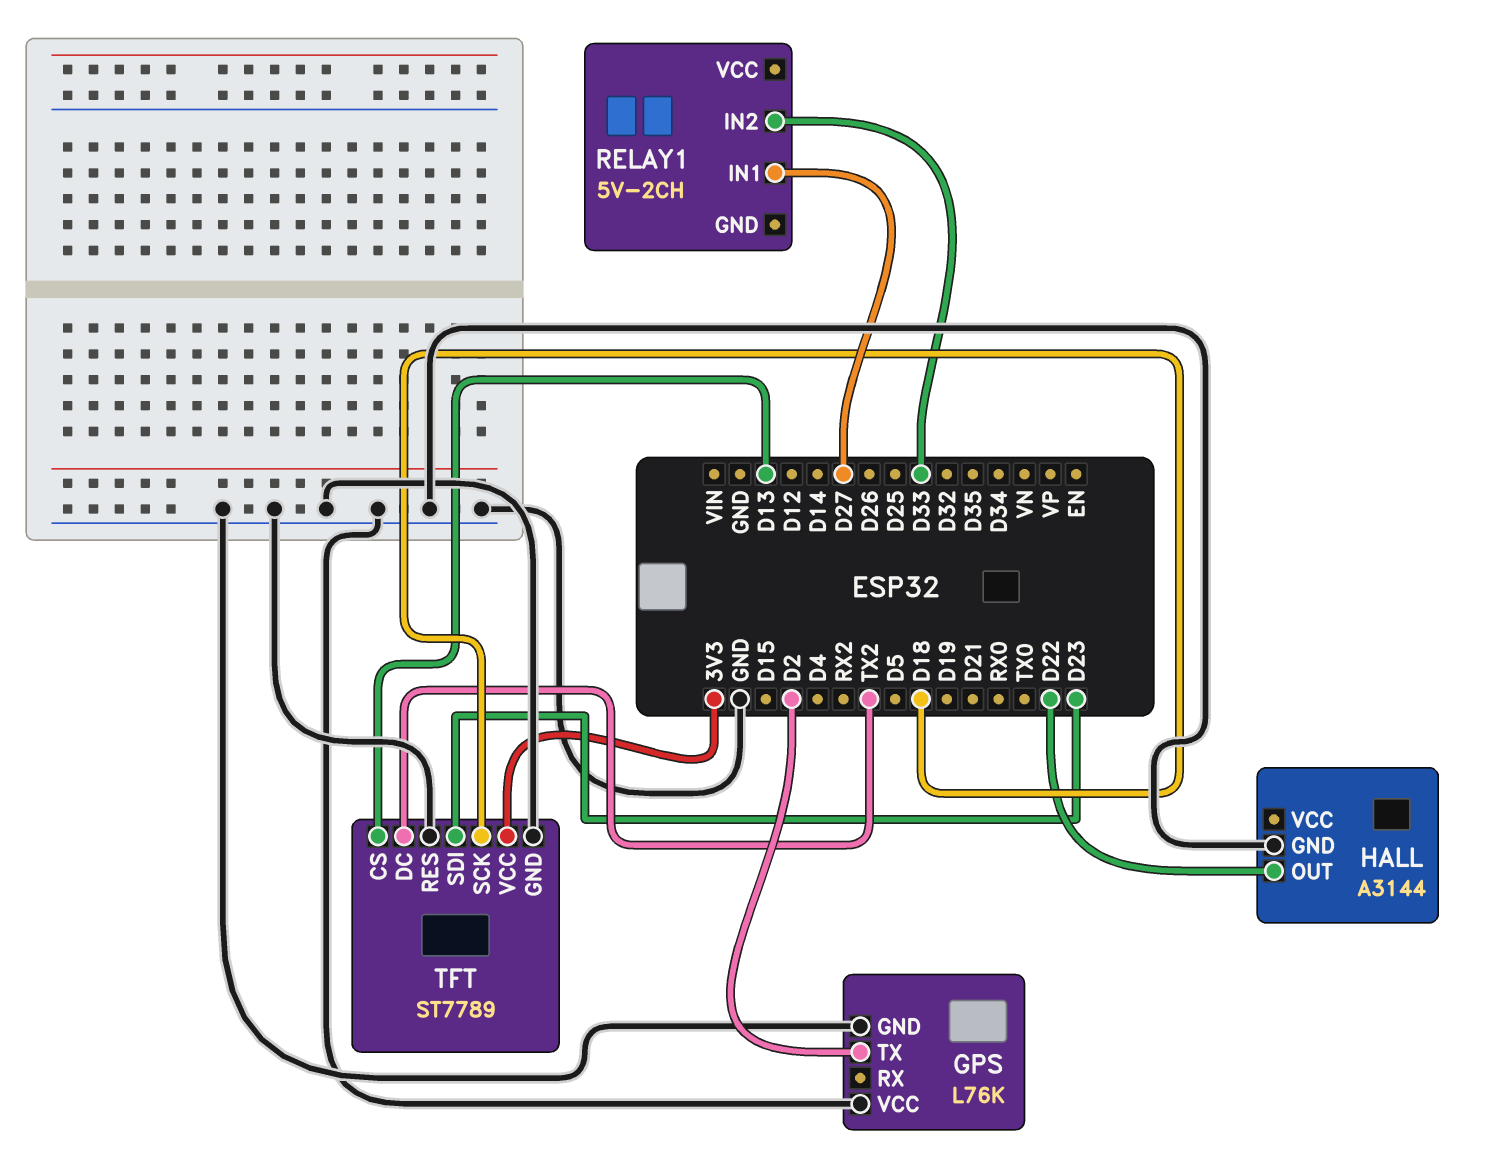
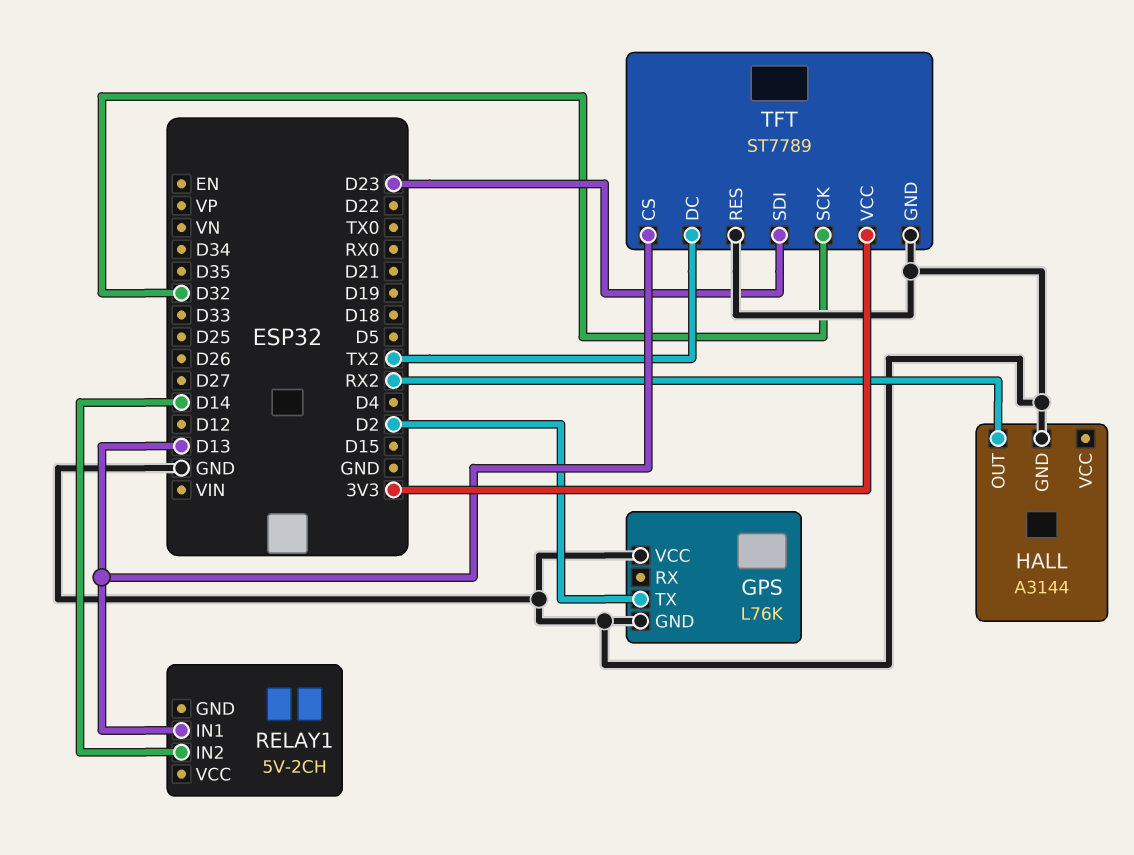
HALL pin OUT: D22 -> RX2
RELAY1 pin IN1: D27 -> D13
RELAY1 pin IN2: D33 -> D14
TFT pin SCK: D18 -> D32

